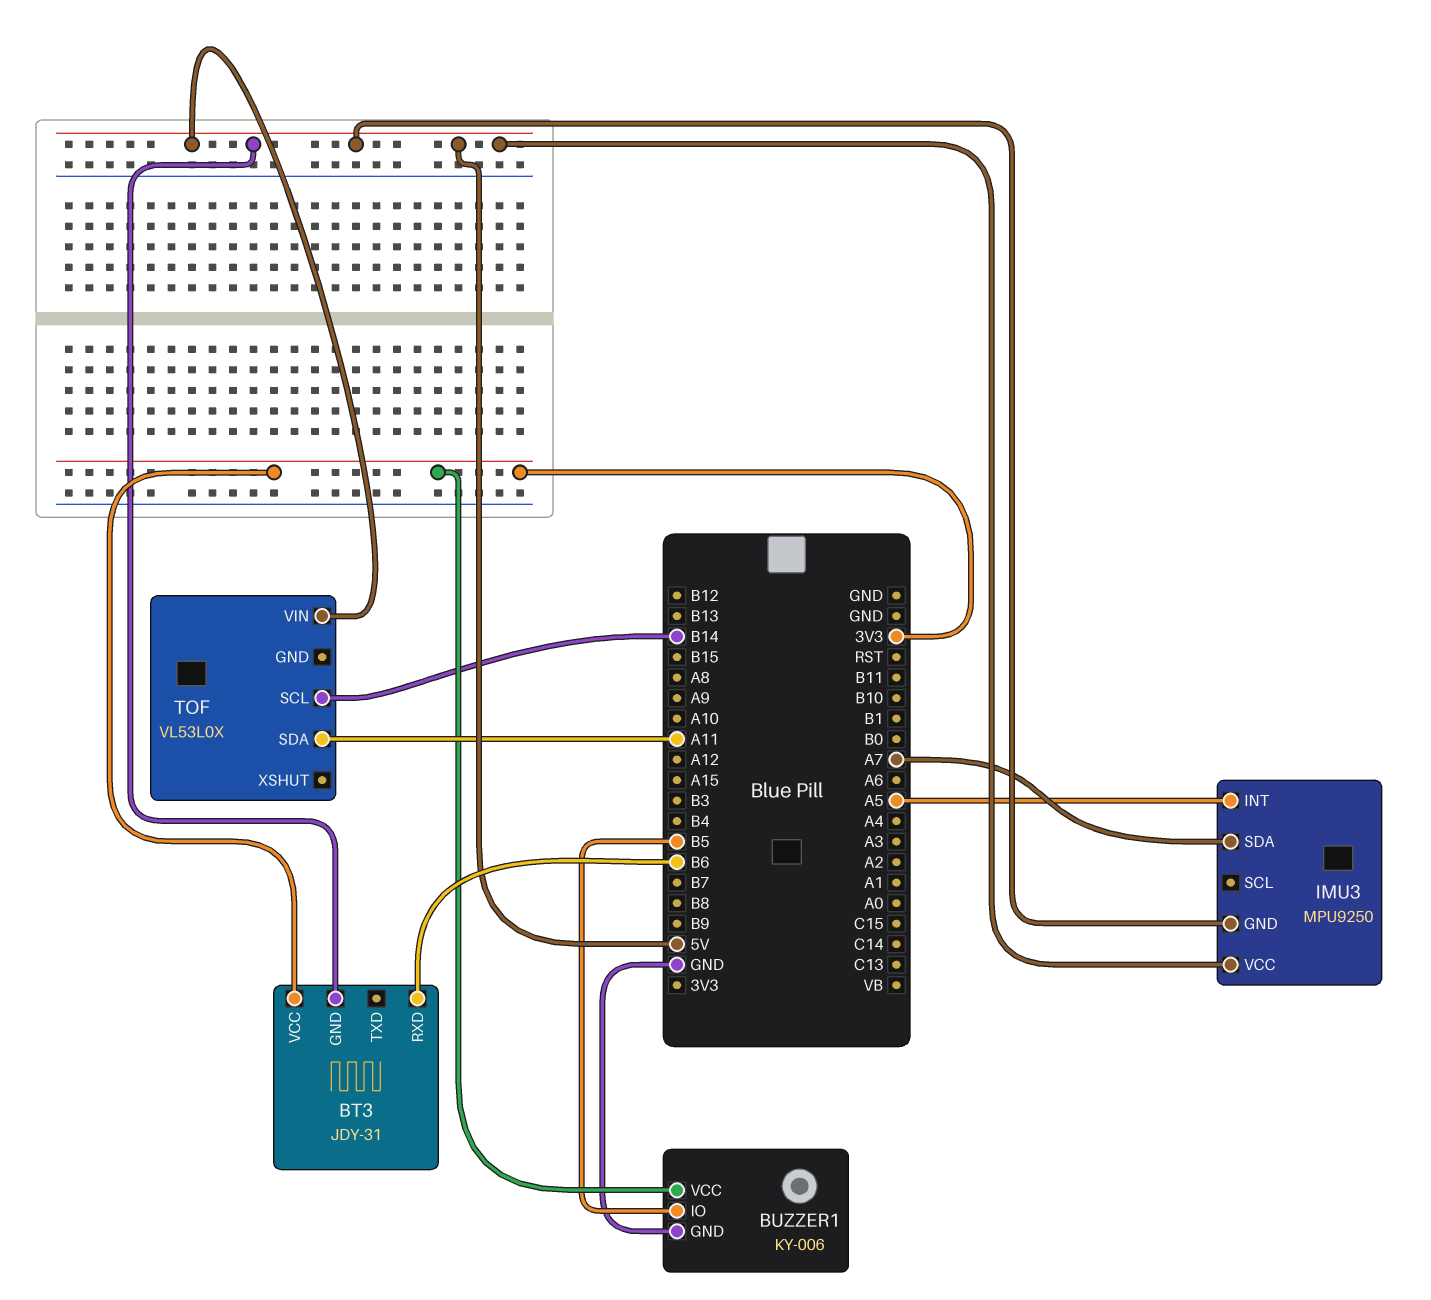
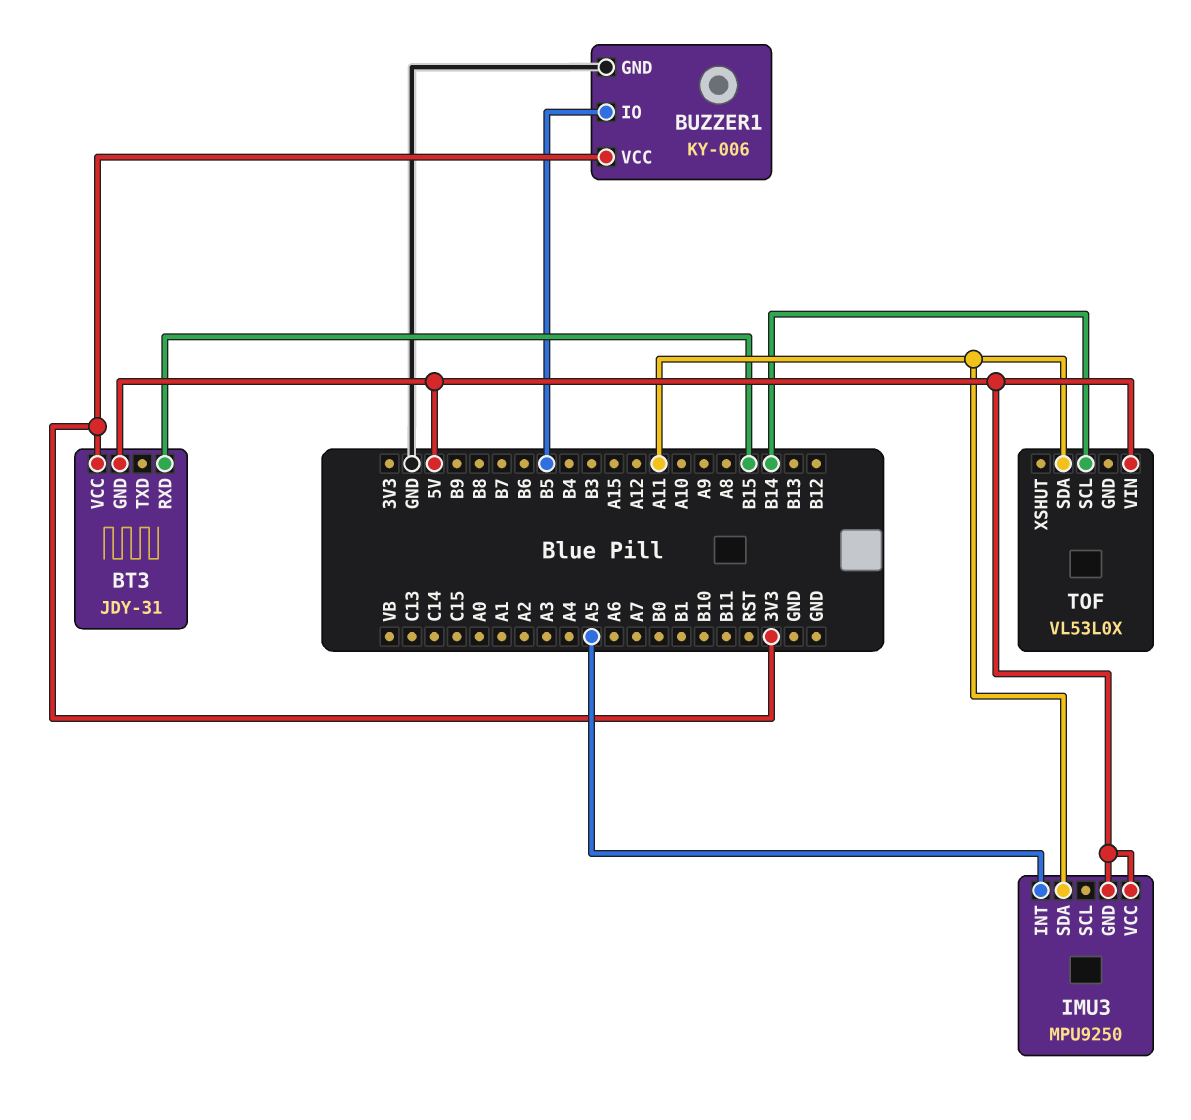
BT3 pin RXD: B6 -> B15
IMU3 pin SDA: A7 -> A11

